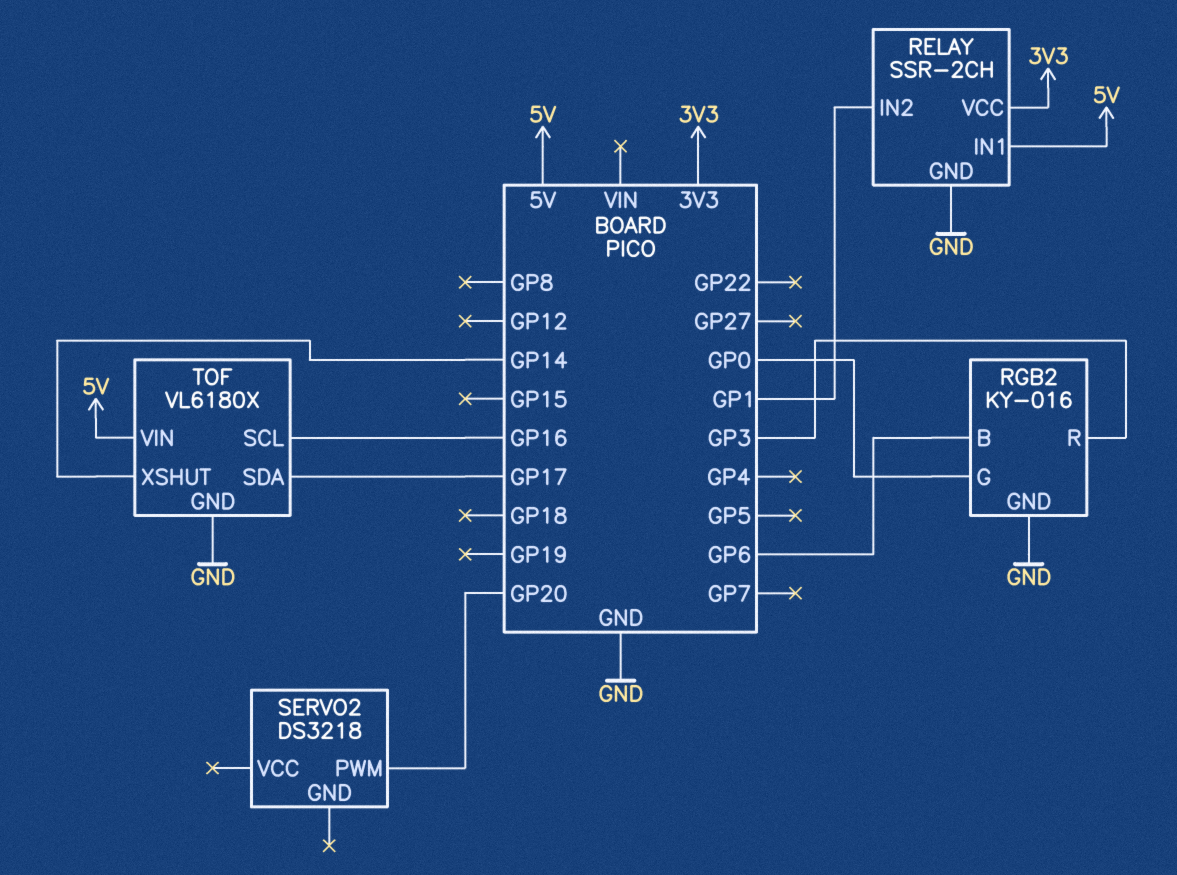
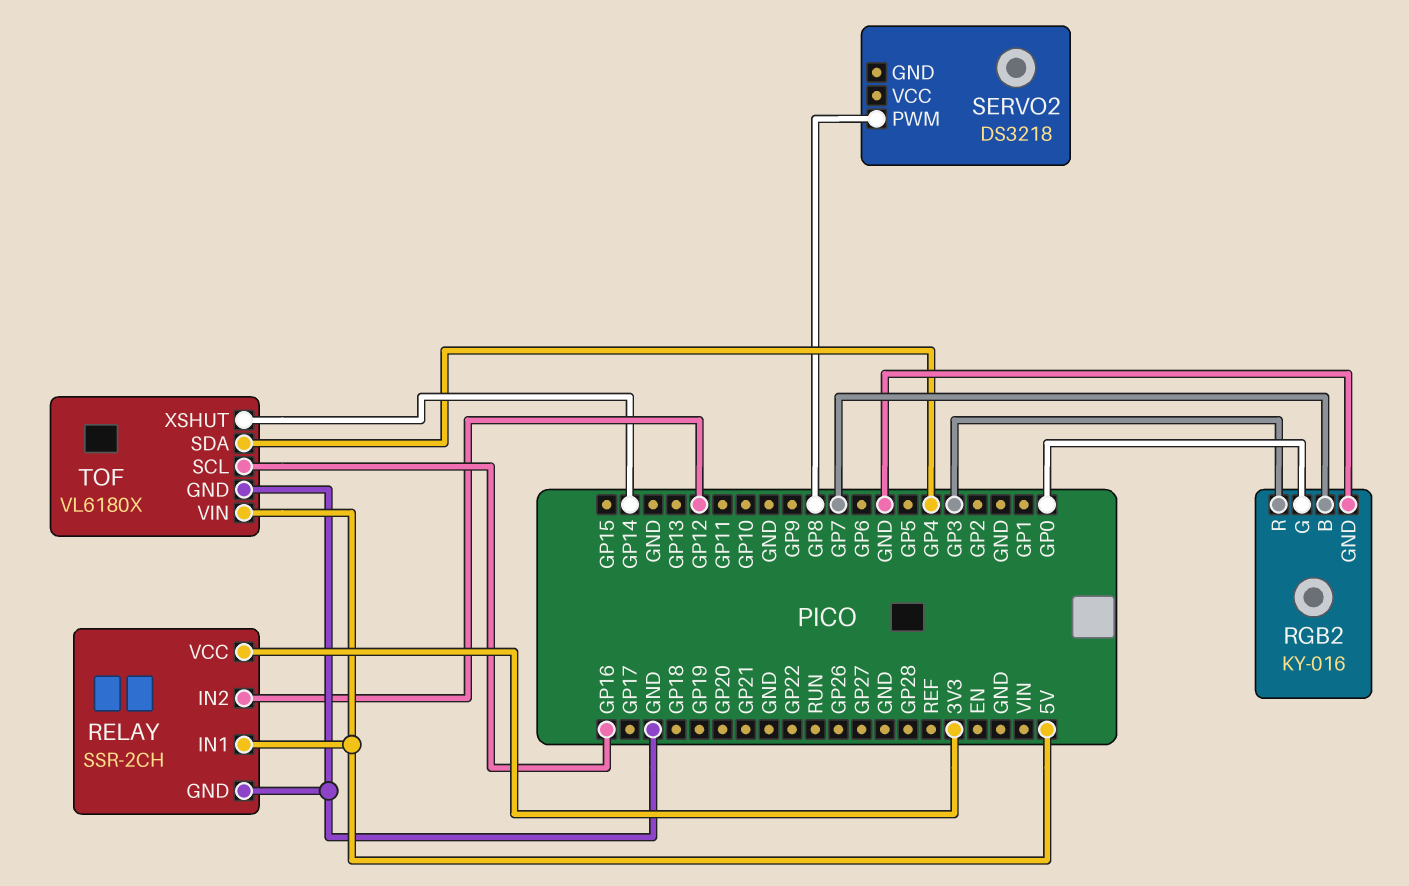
RELAY pin IN2: GP1 -> GP12
RGB2 pin B: GP6 -> GP7
SERVO2 pin PWM: GP20 -> GP8
TOF pin SDA: GP17 -> GP4

